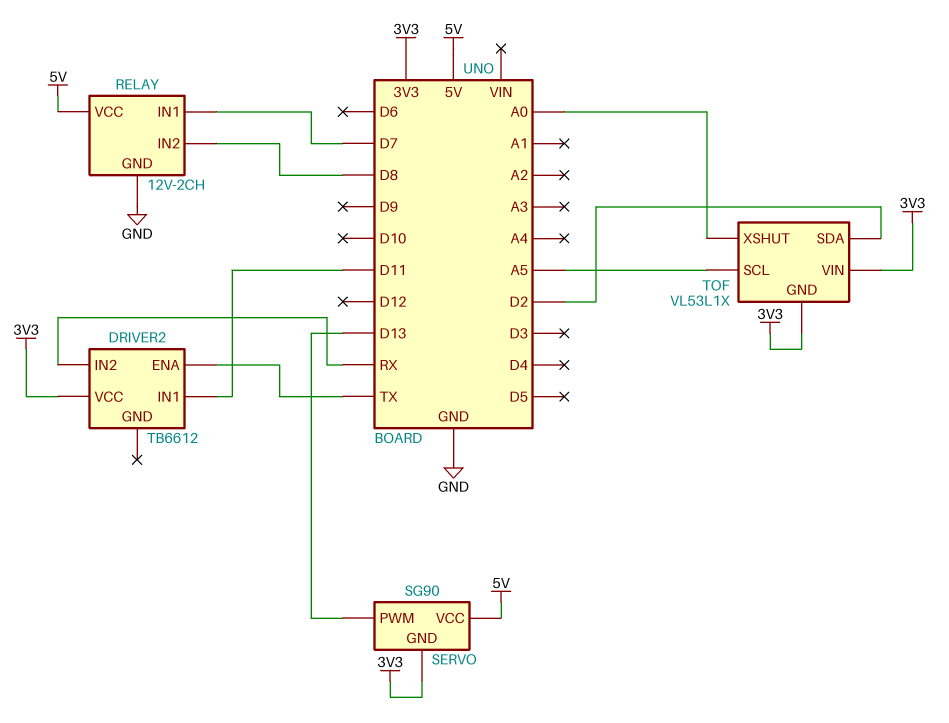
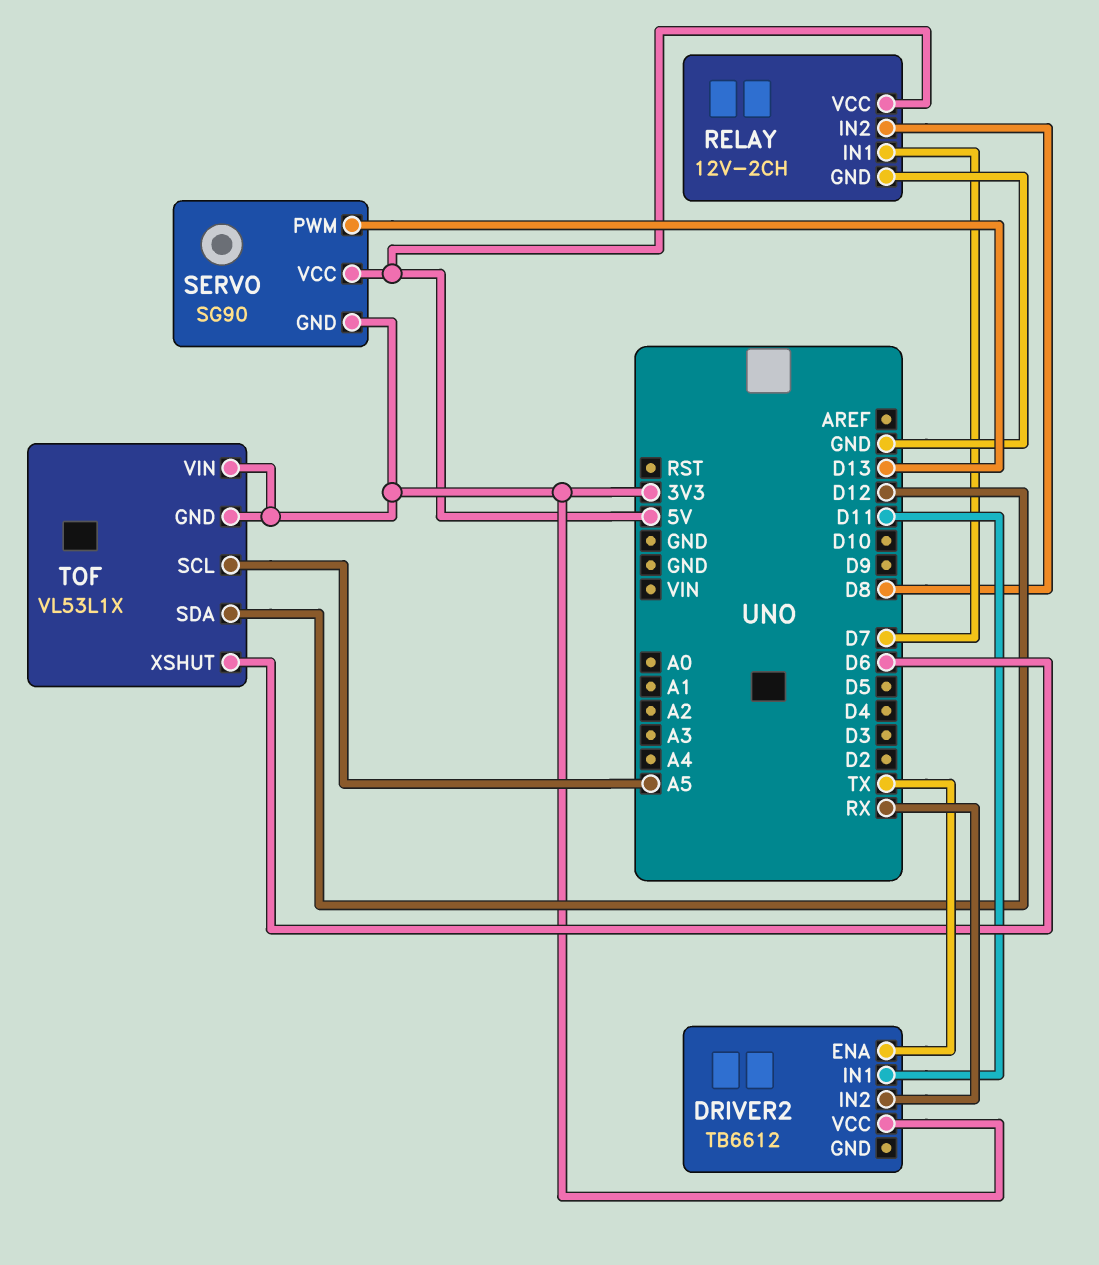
TOF pin SDA: D2 -> D12
TOF pin XSHUT: A0 -> D6

